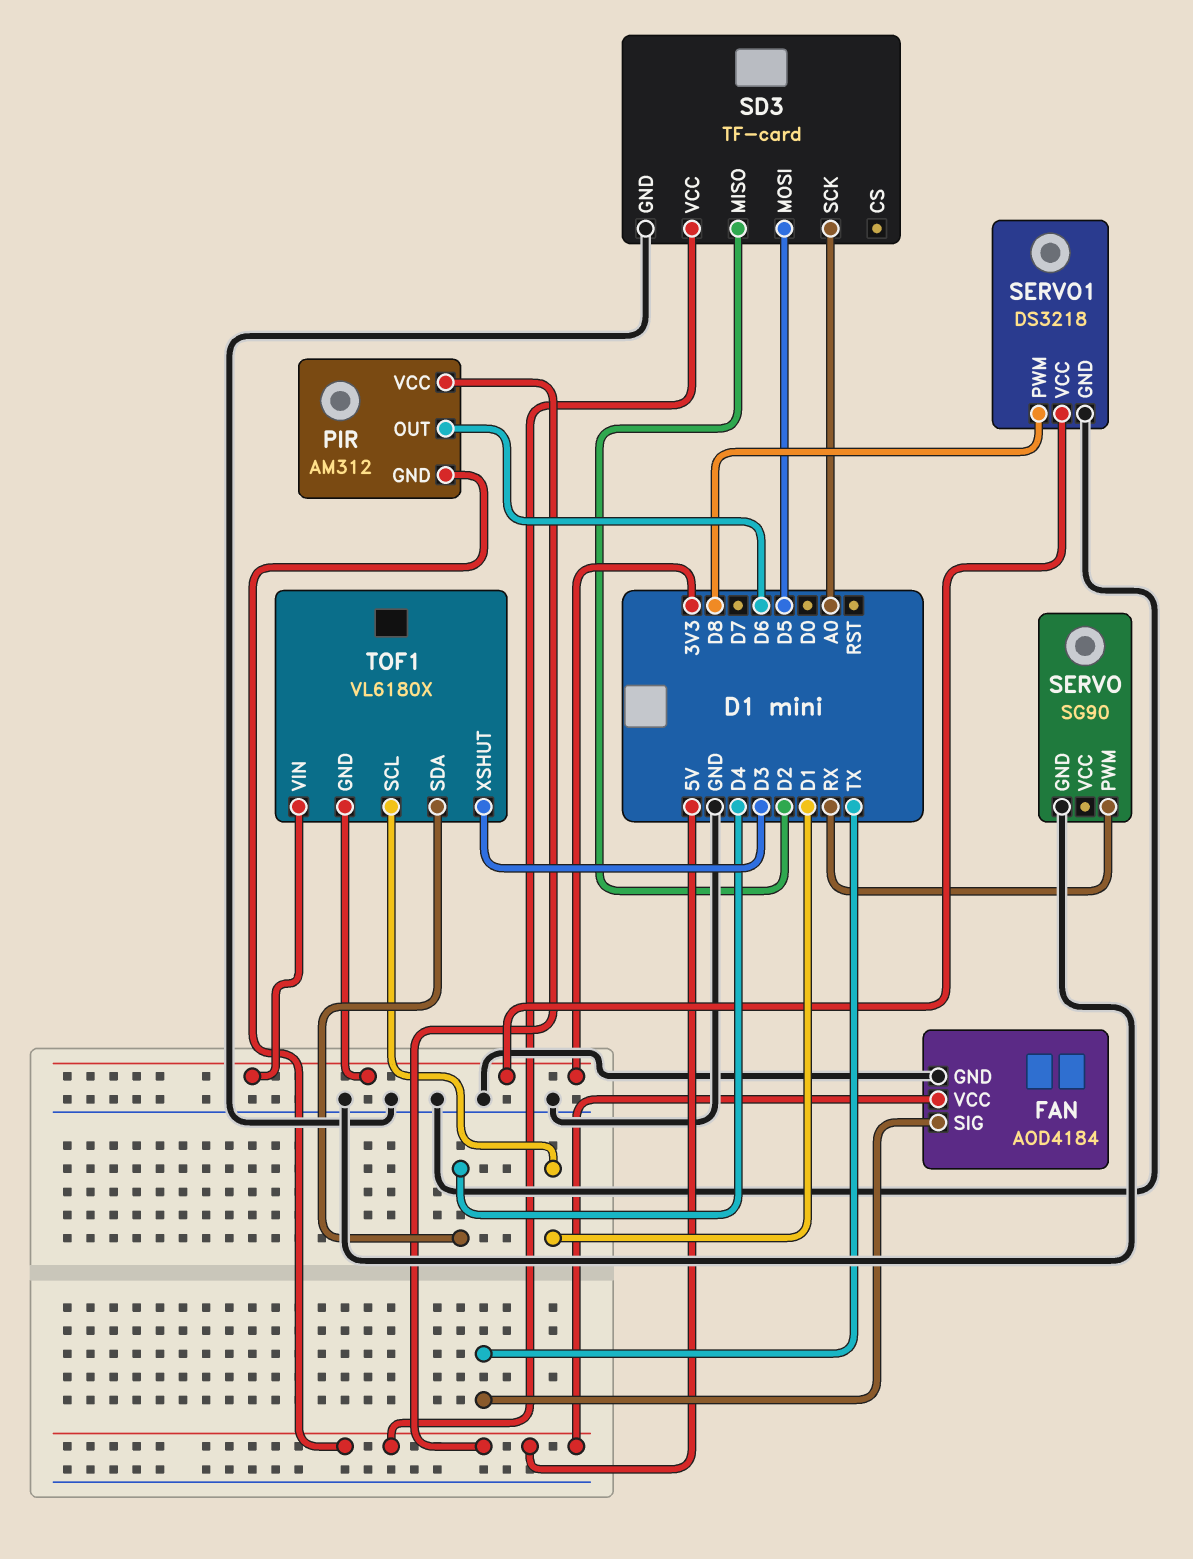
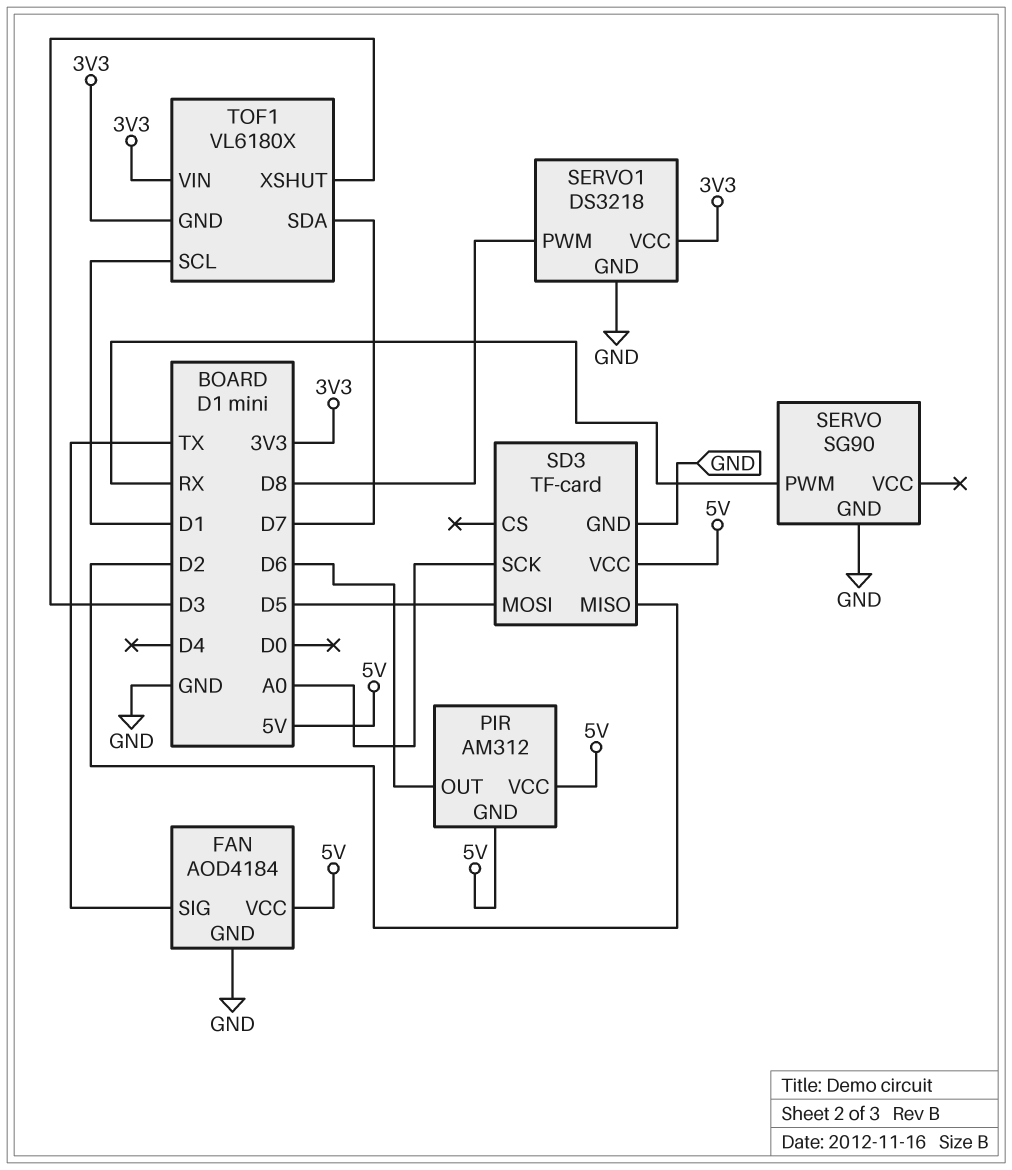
TOF1 pin SDA: D4 -> D7

